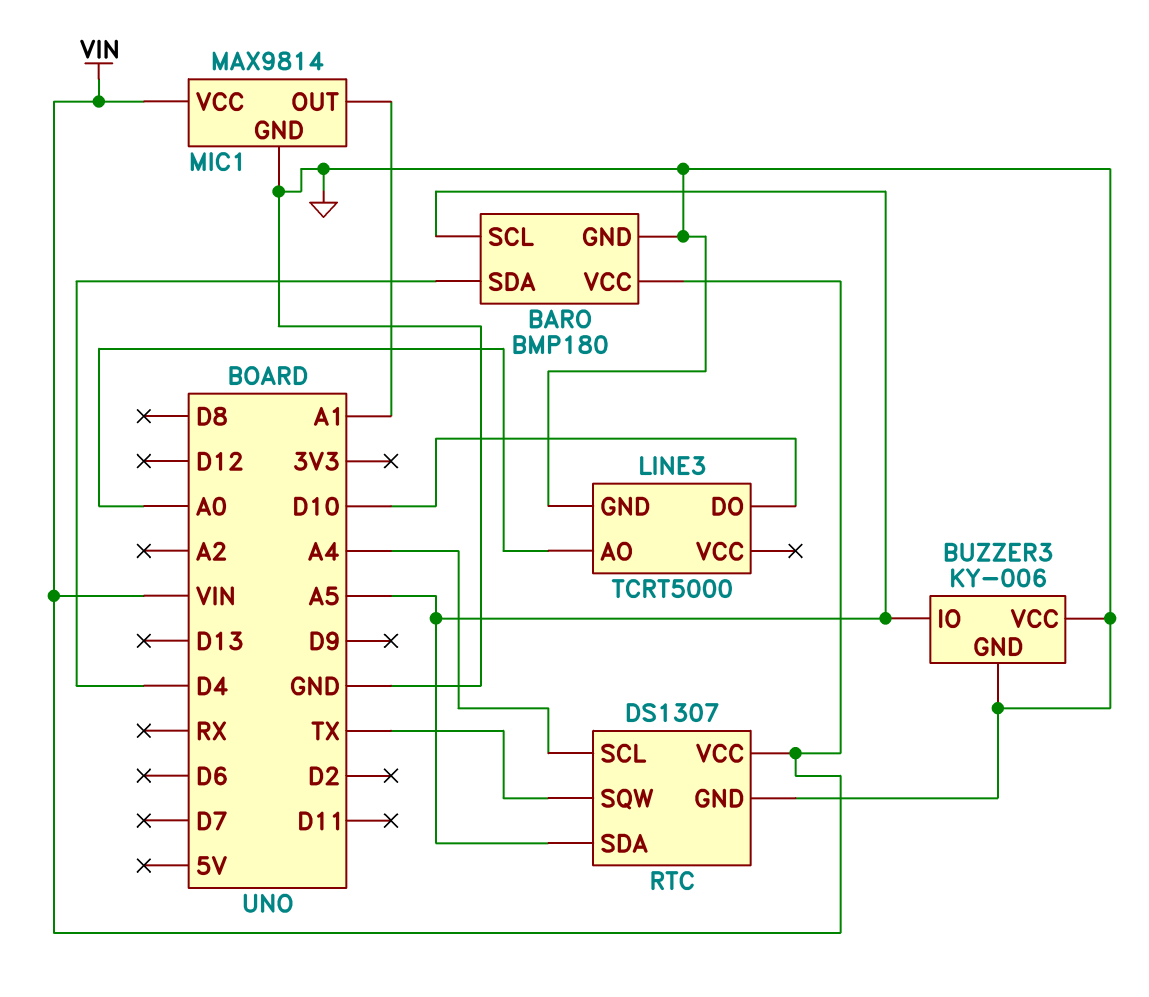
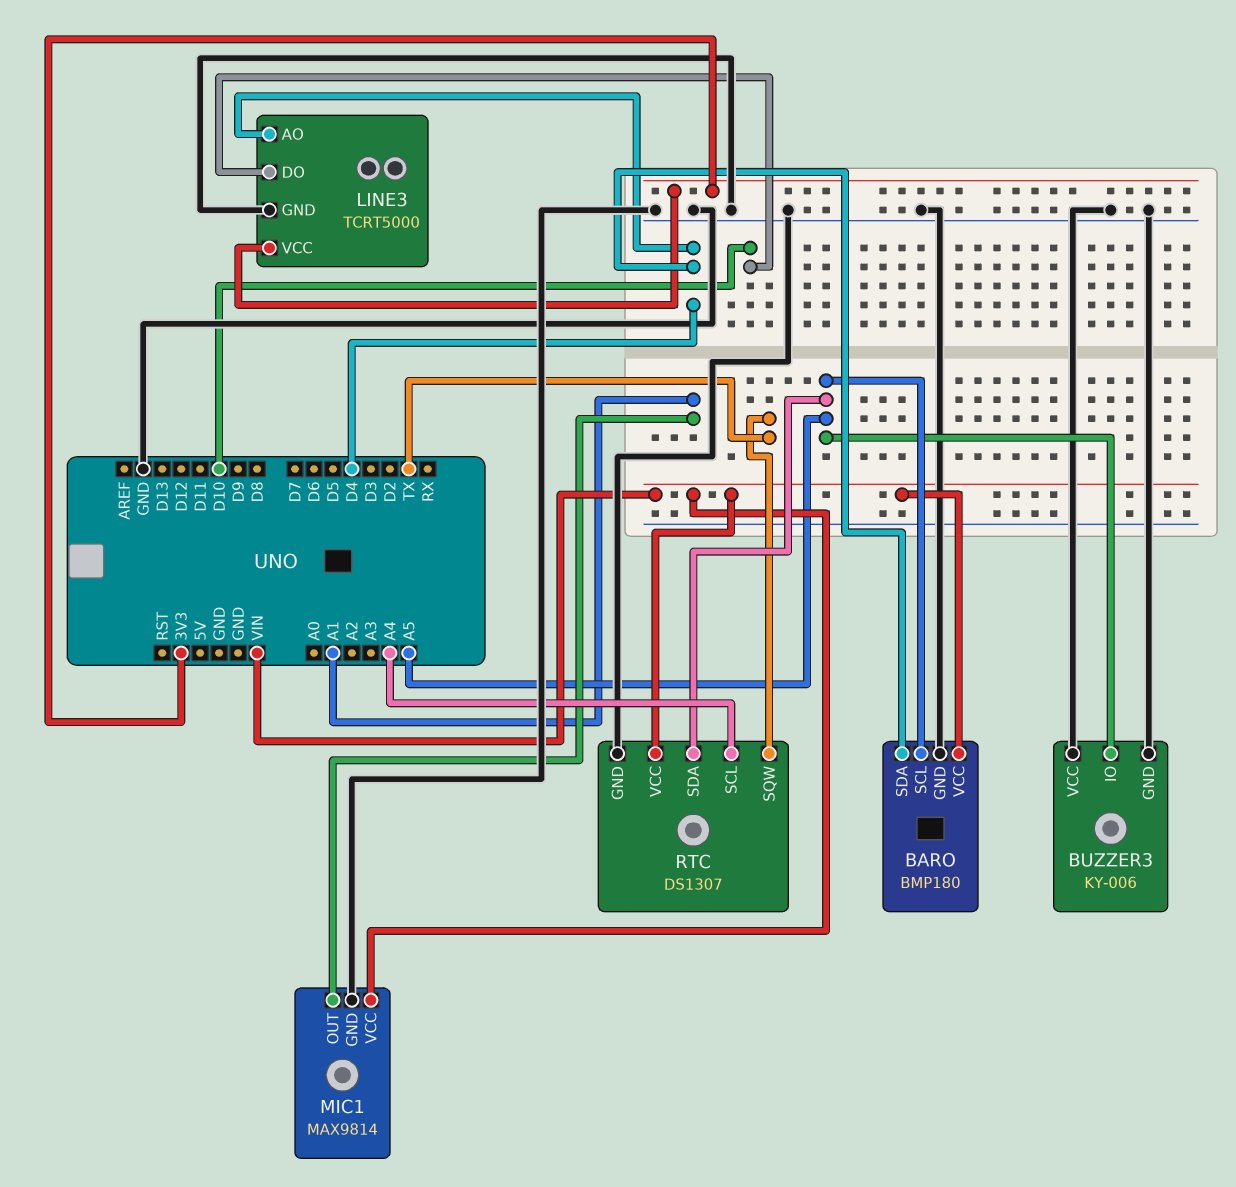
LINE3 pin AO: A0 -> D4
LINE3 pin VCC: none -> 3V3

